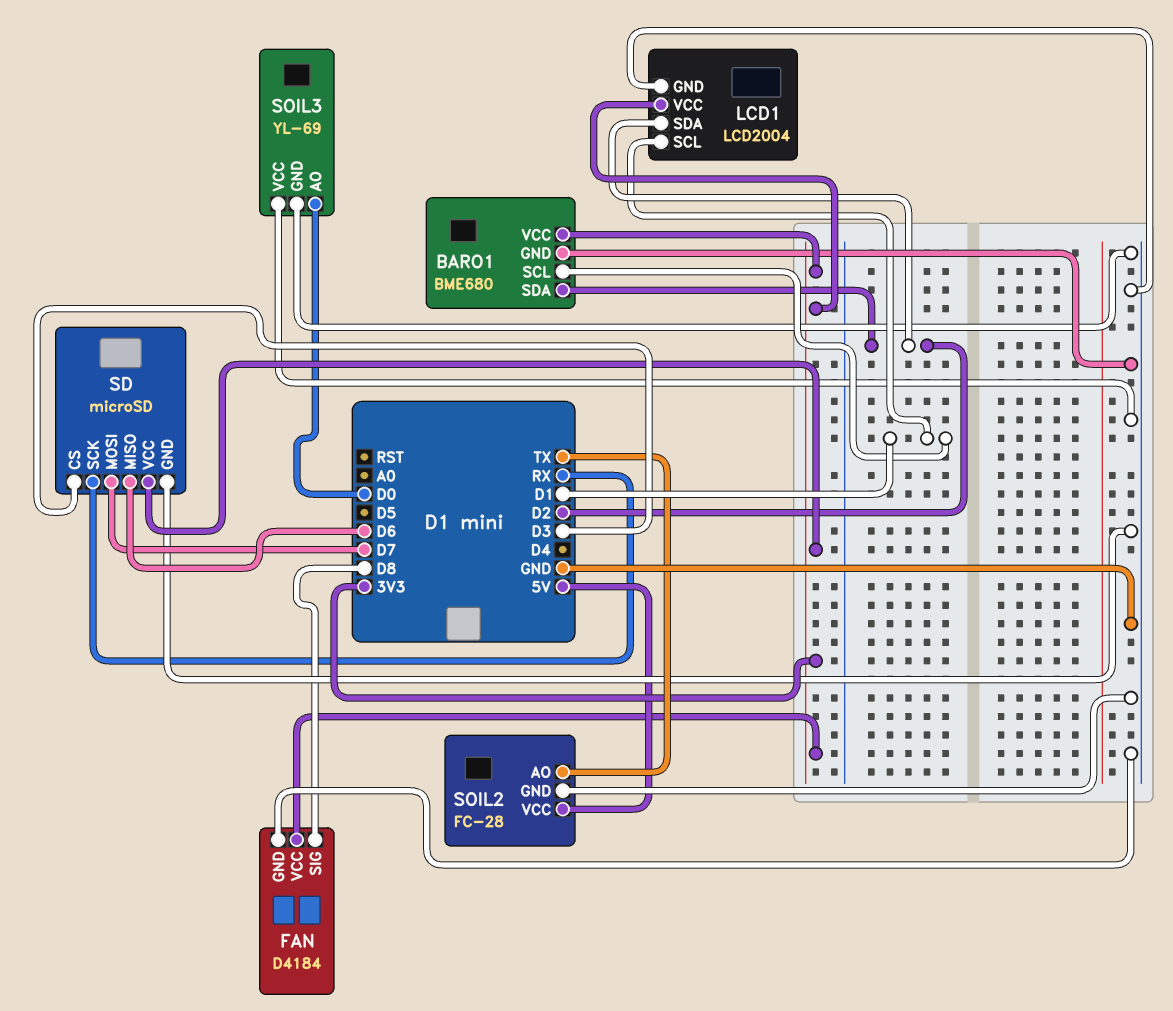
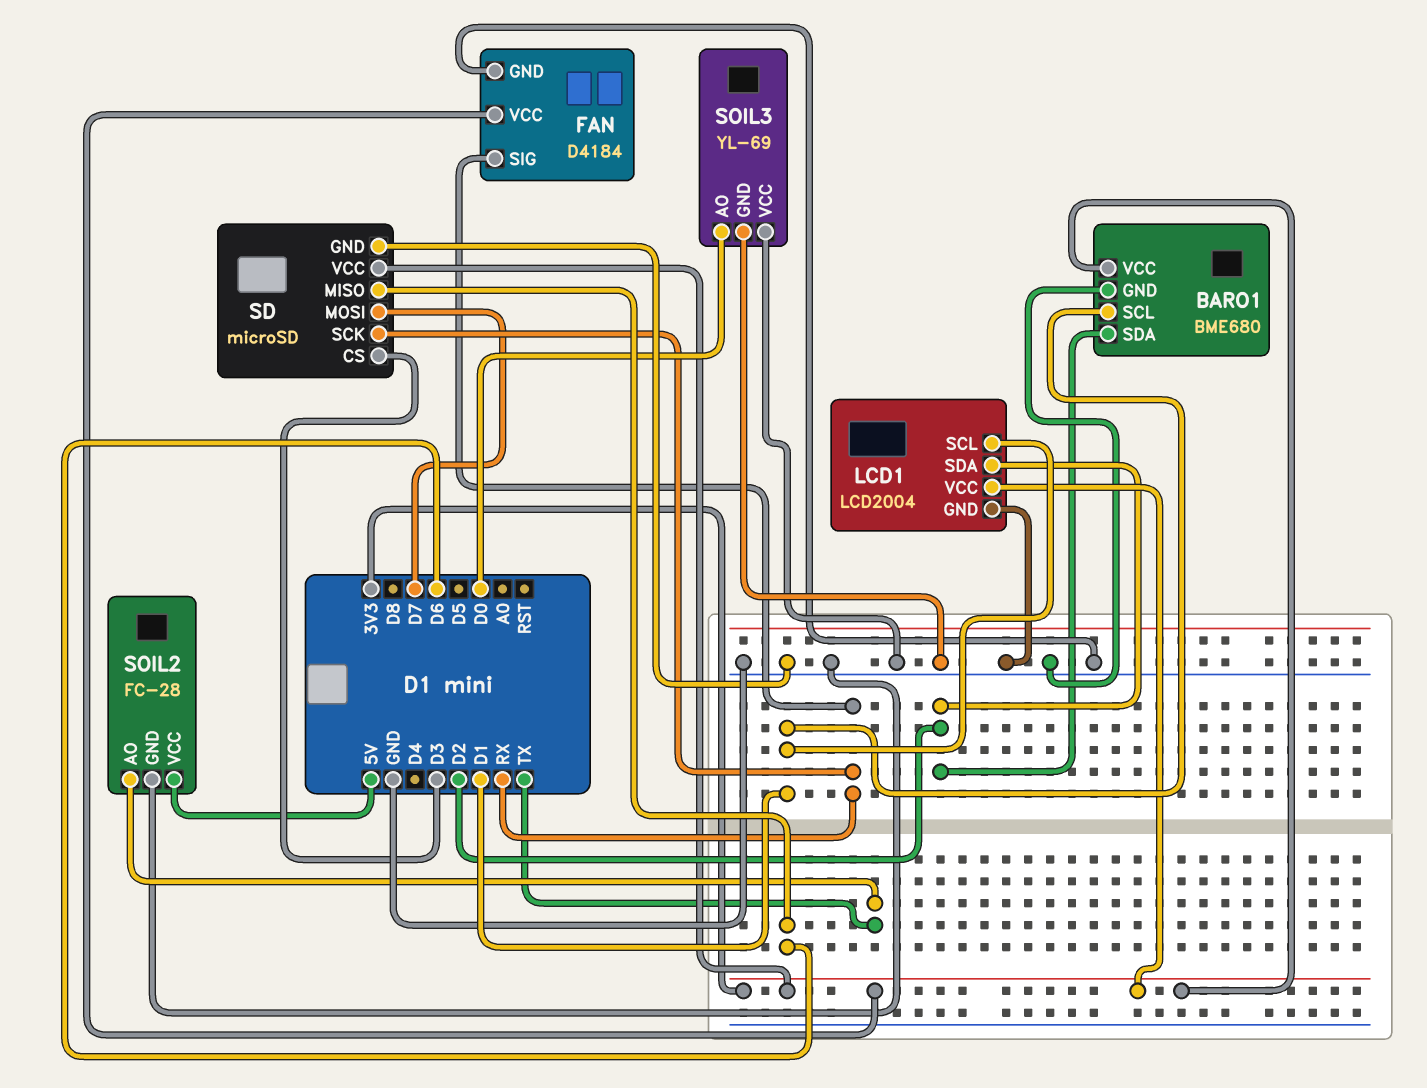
FAN pin SIG: D8 -> RX

